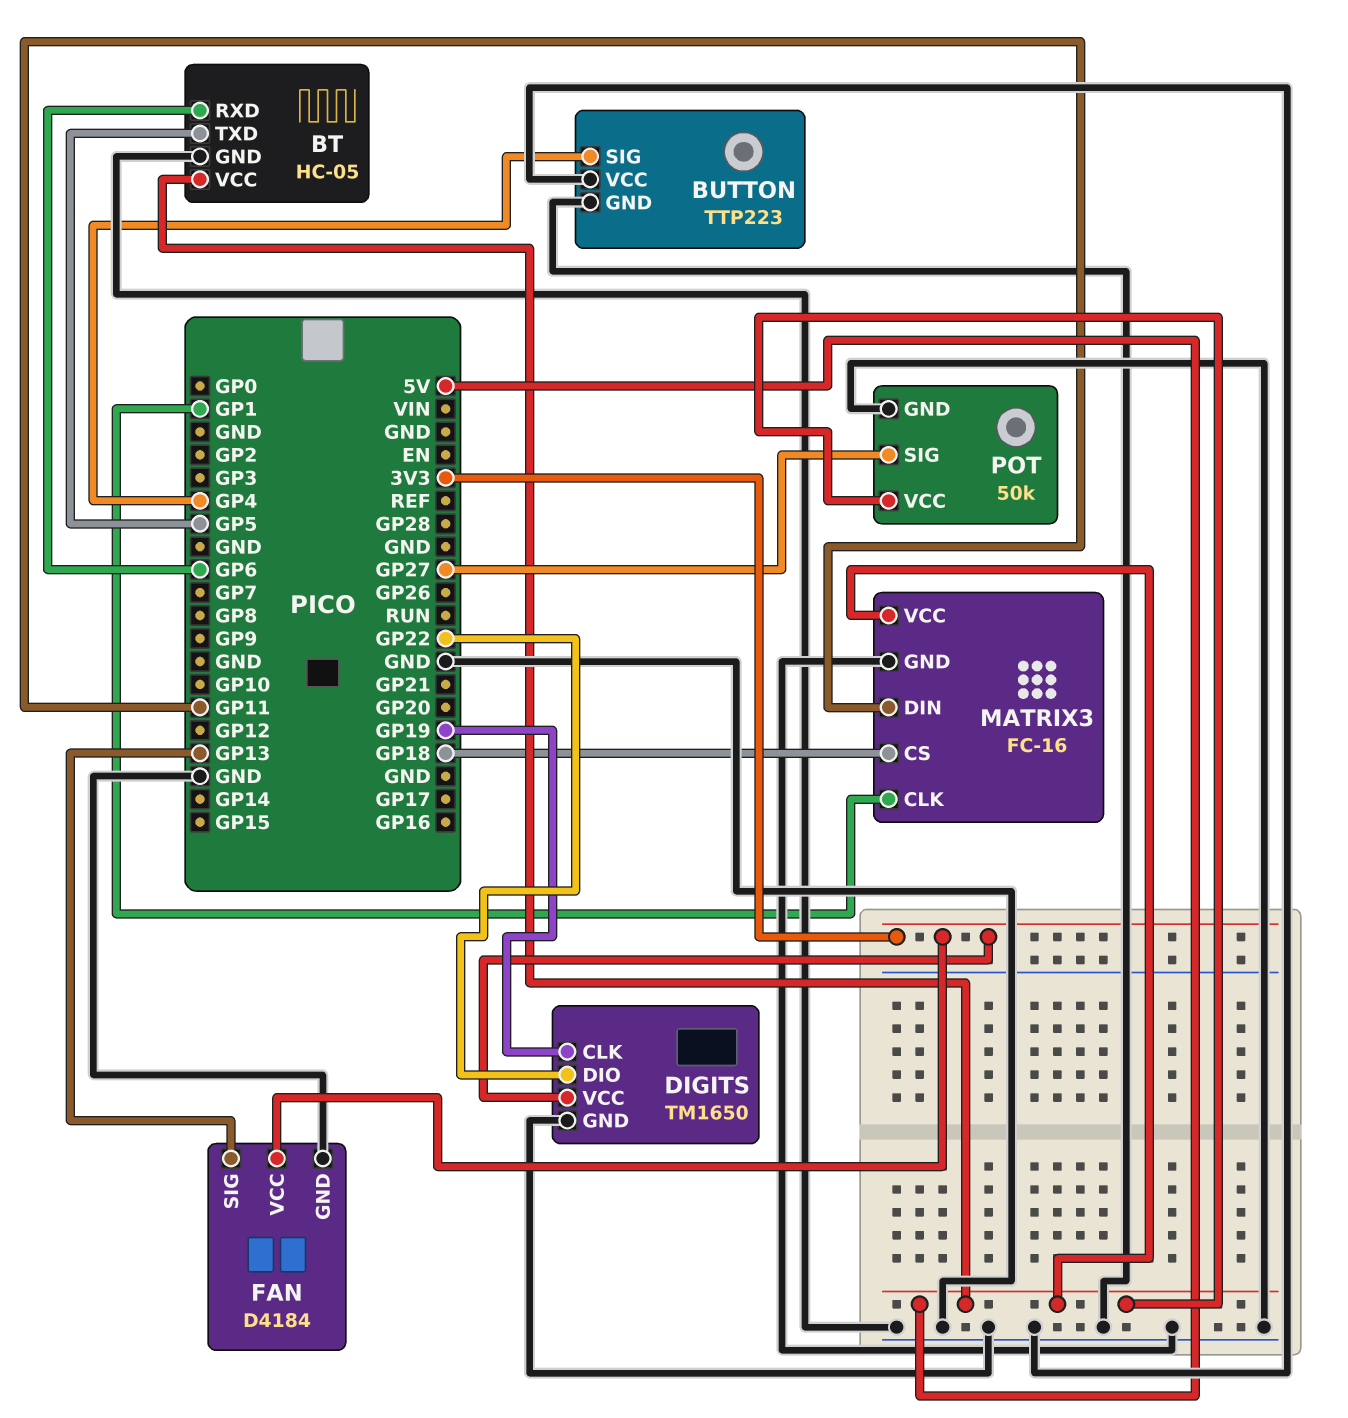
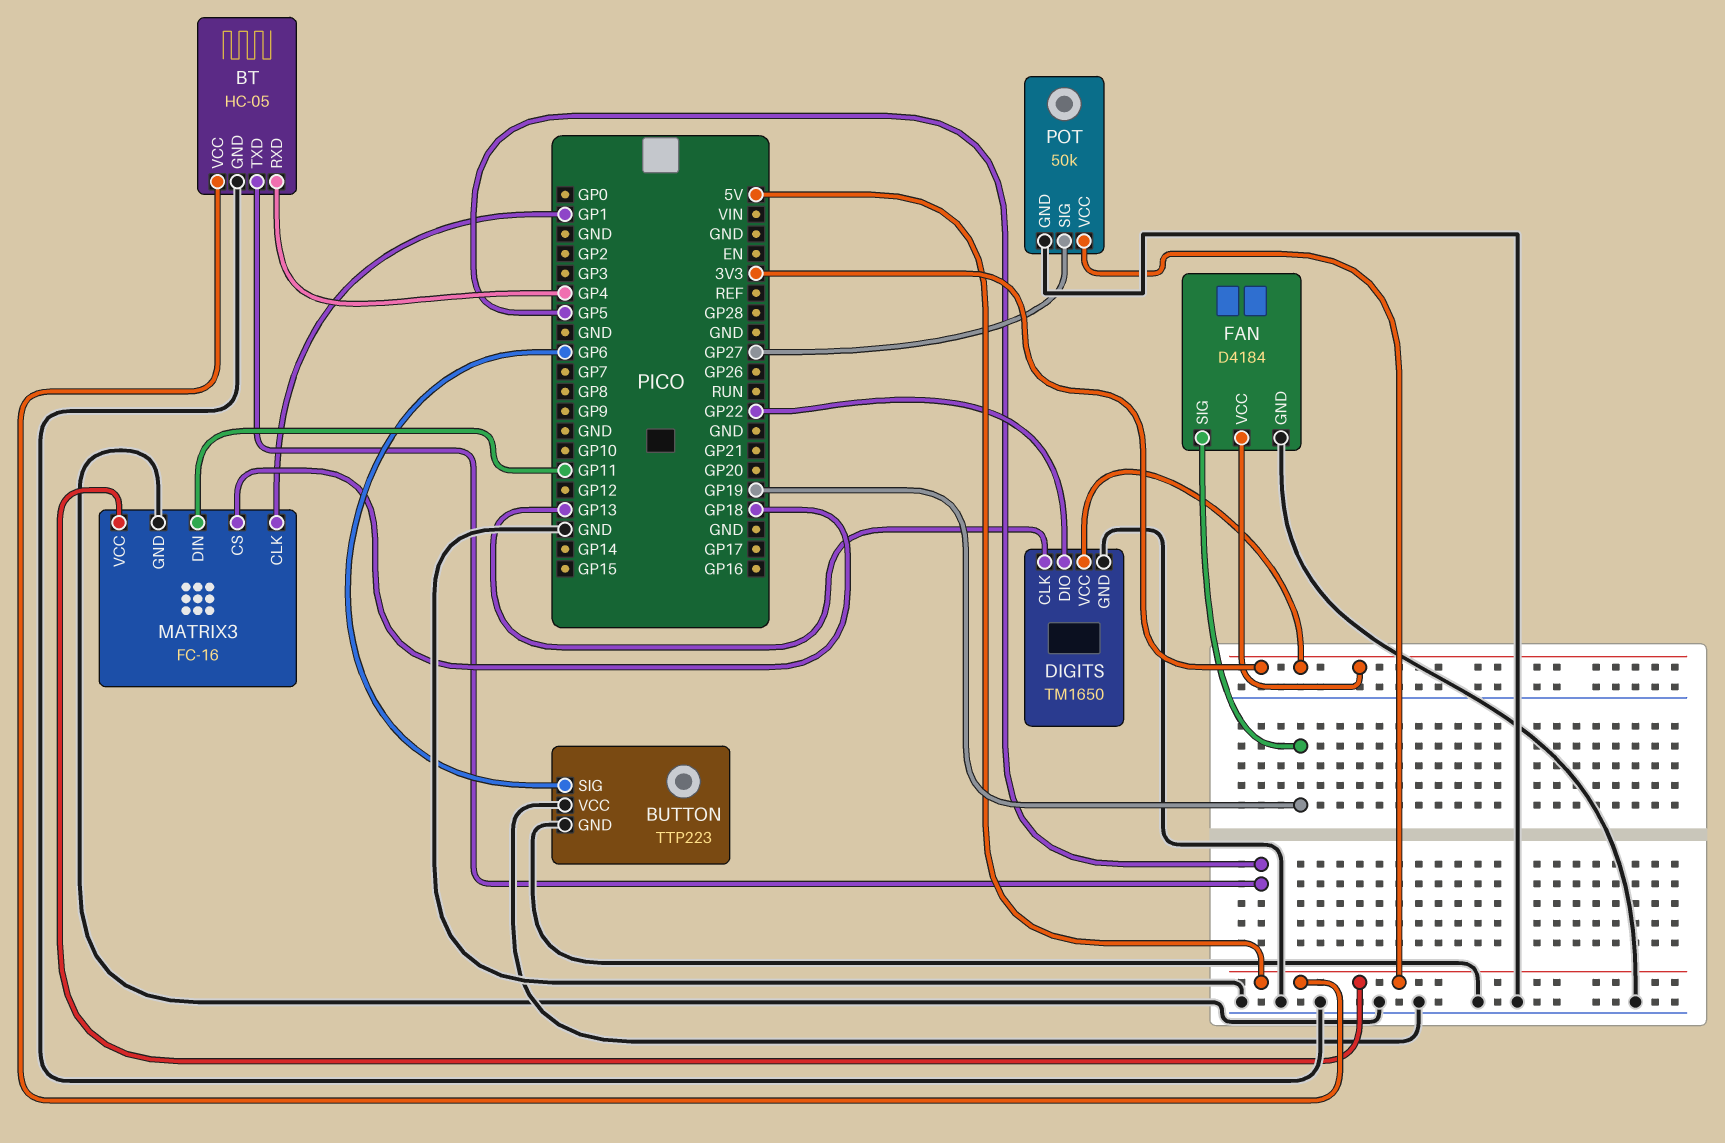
BT pin RXD: GP6 -> GP4
BUTTON pin SIG: GP4 -> GP6
DIGITS pin CLK: GP19 -> GP13
FAN pin SIG: GP13 -> GP19

